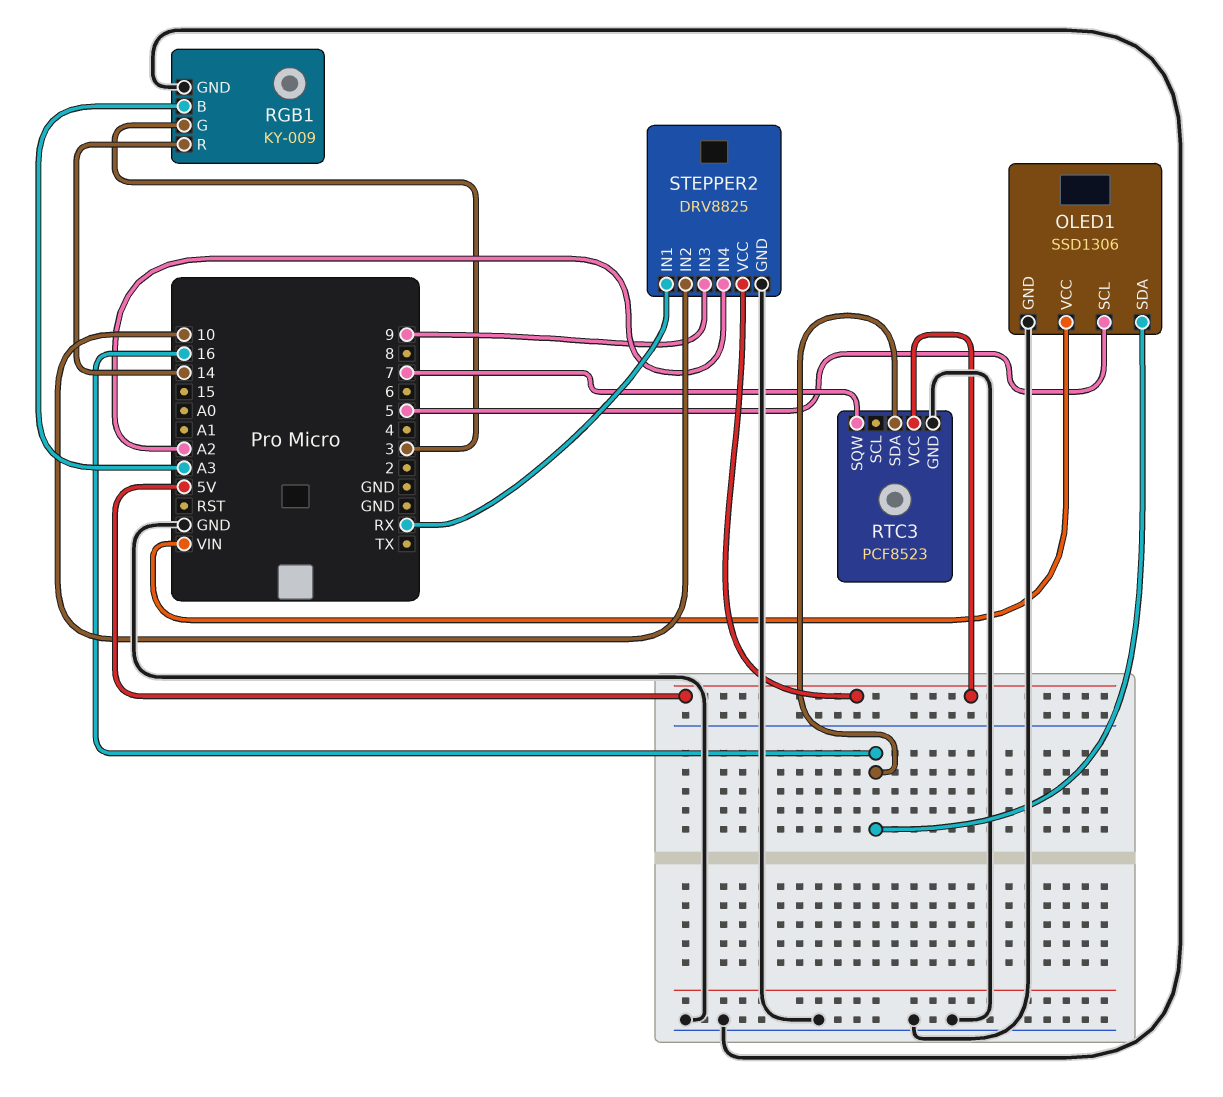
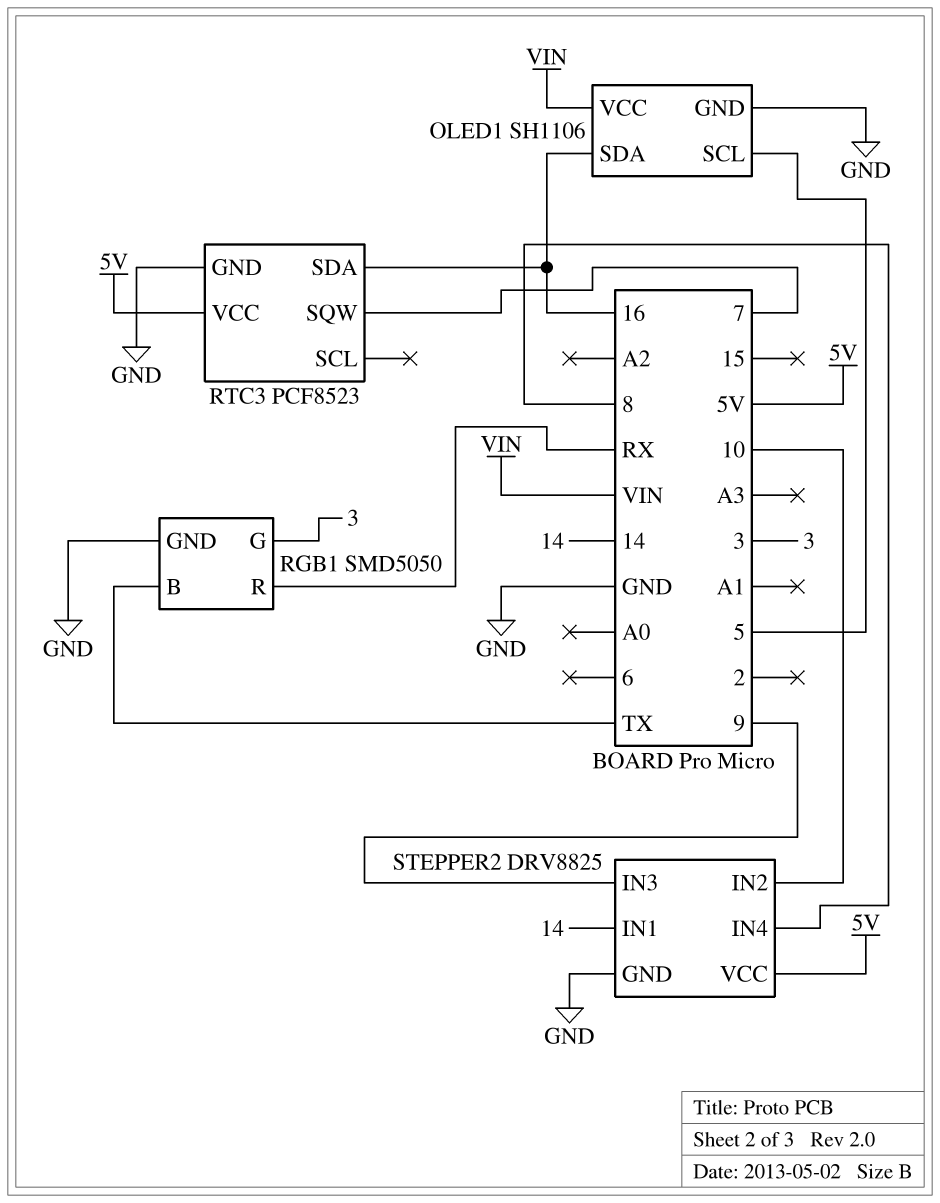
OLED1: SSD1306 -> SH1106
RGB1: KY-009 -> SMD5050
RGB1 pin B: A3 -> TX
RGB1 pin R: 14 -> RX
STEPPER2 pin IN1: RX -> 14
STEPPER2 pin IN4: A2 -> 8

